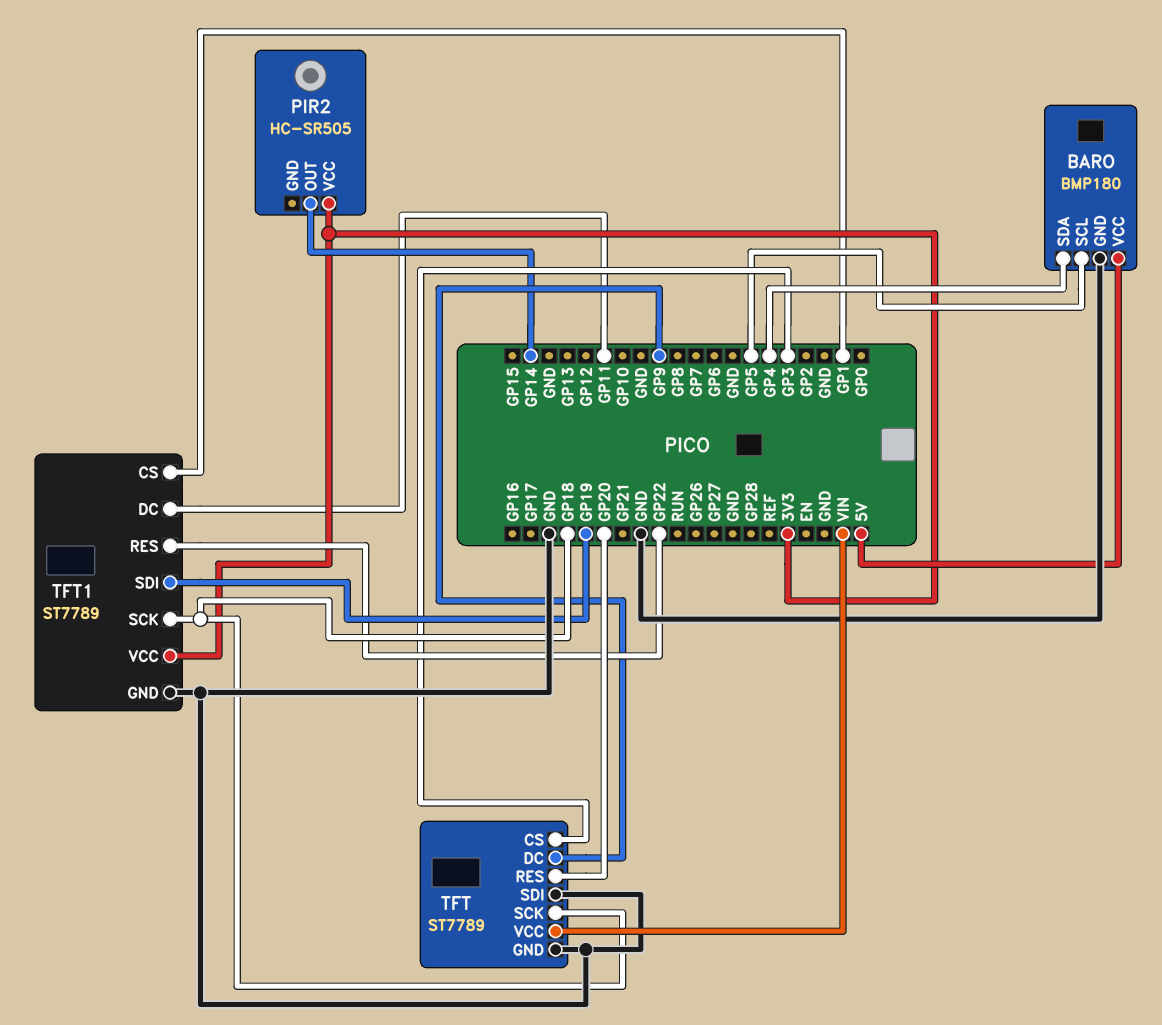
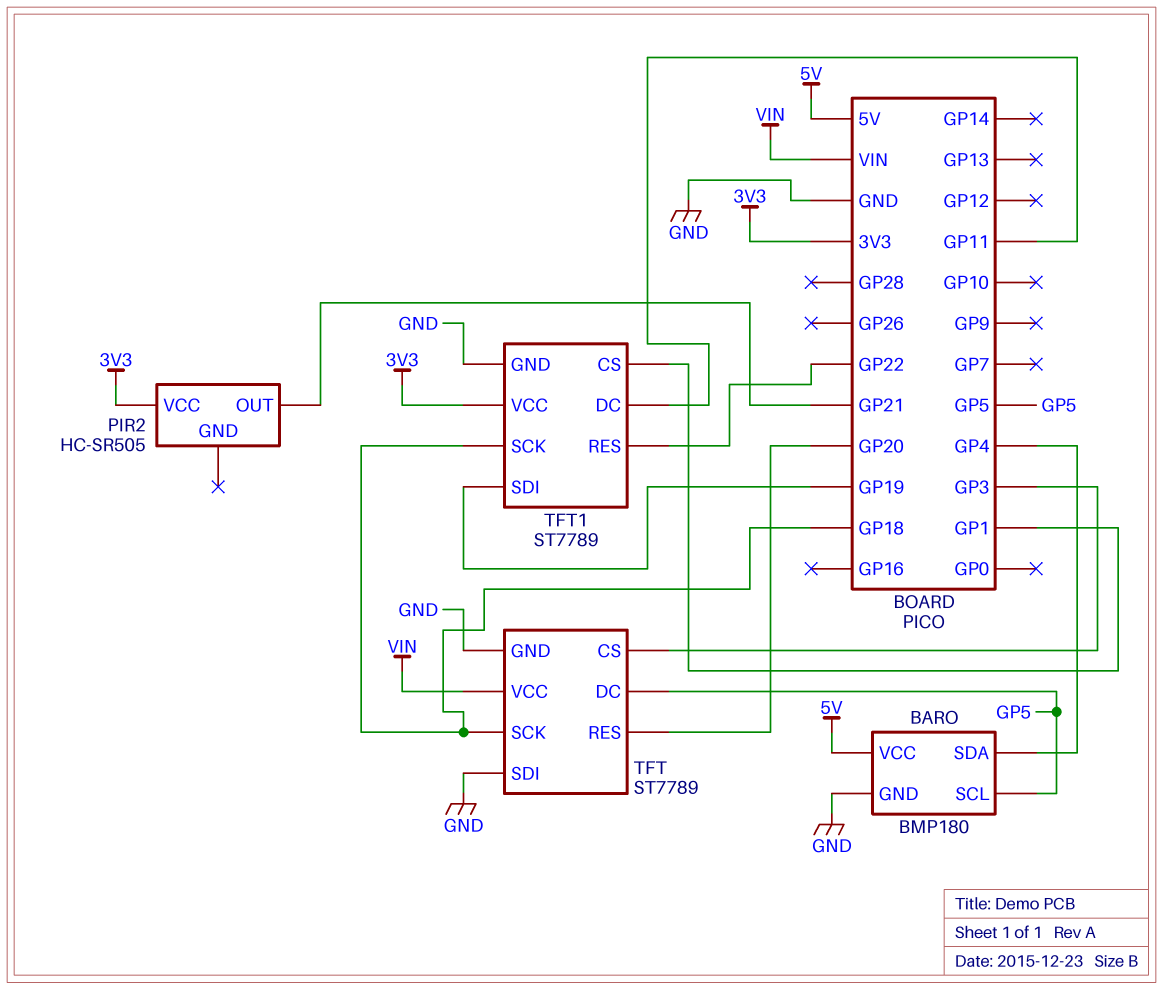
PIR2 pin OUT: GP14 -> GP21
TFT pin DC: GP9 -> GP5

